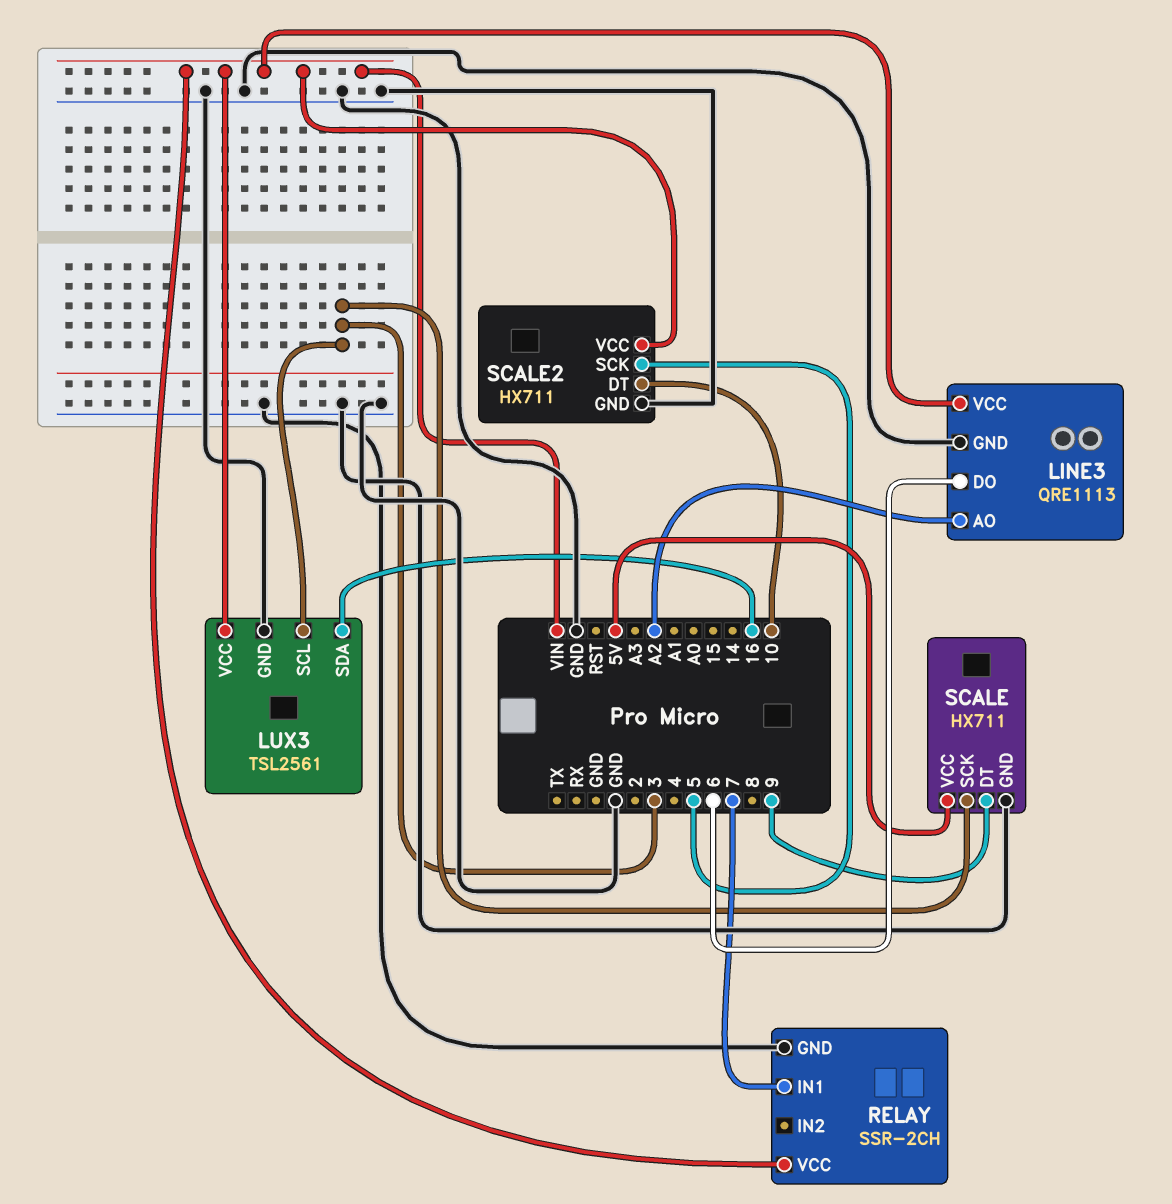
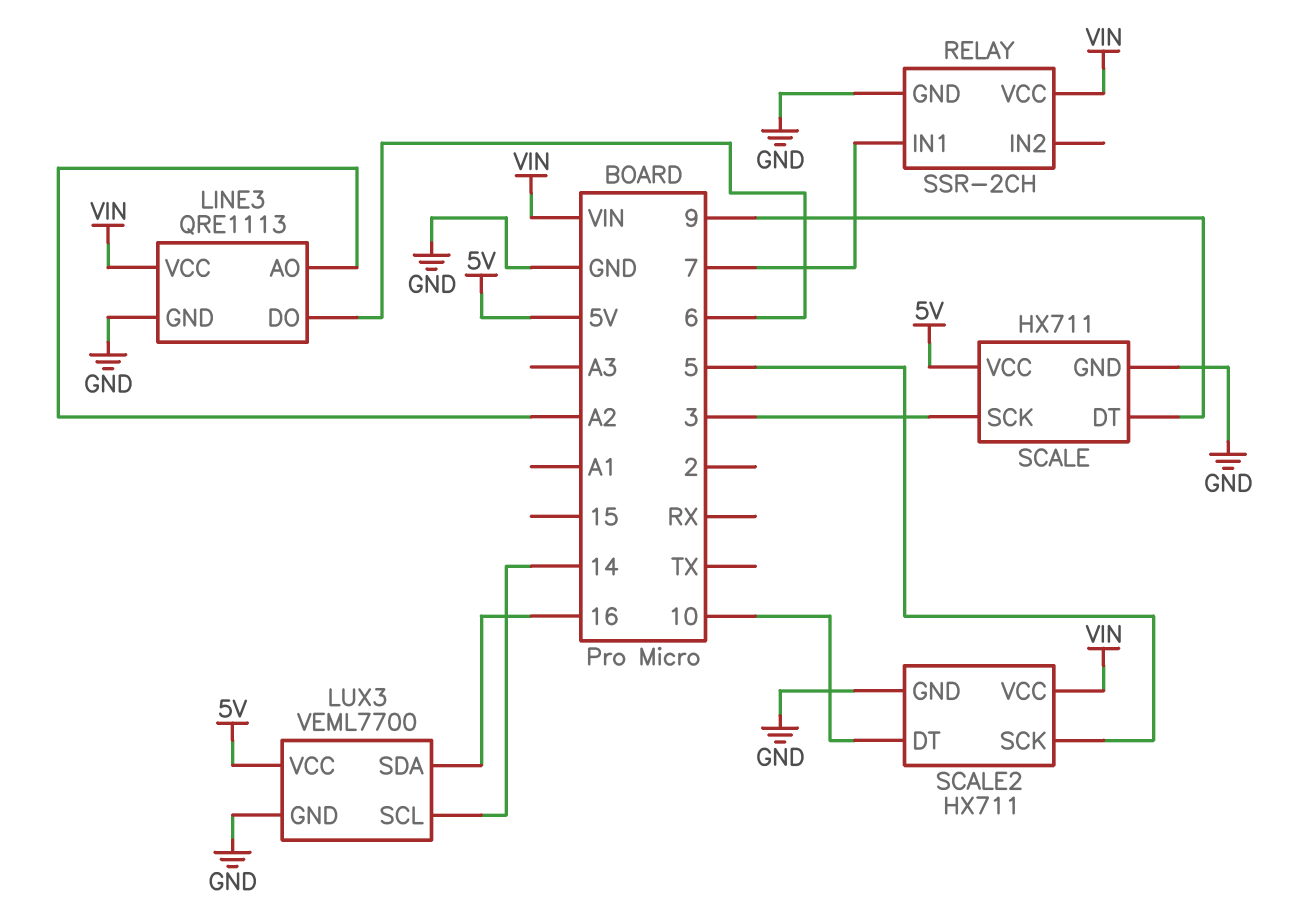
LUX3: TSL2561 -> VEML7700
LUX3 pin SCL: 3 -> 14
LUX3 pin VCC: VIN -> 5V

